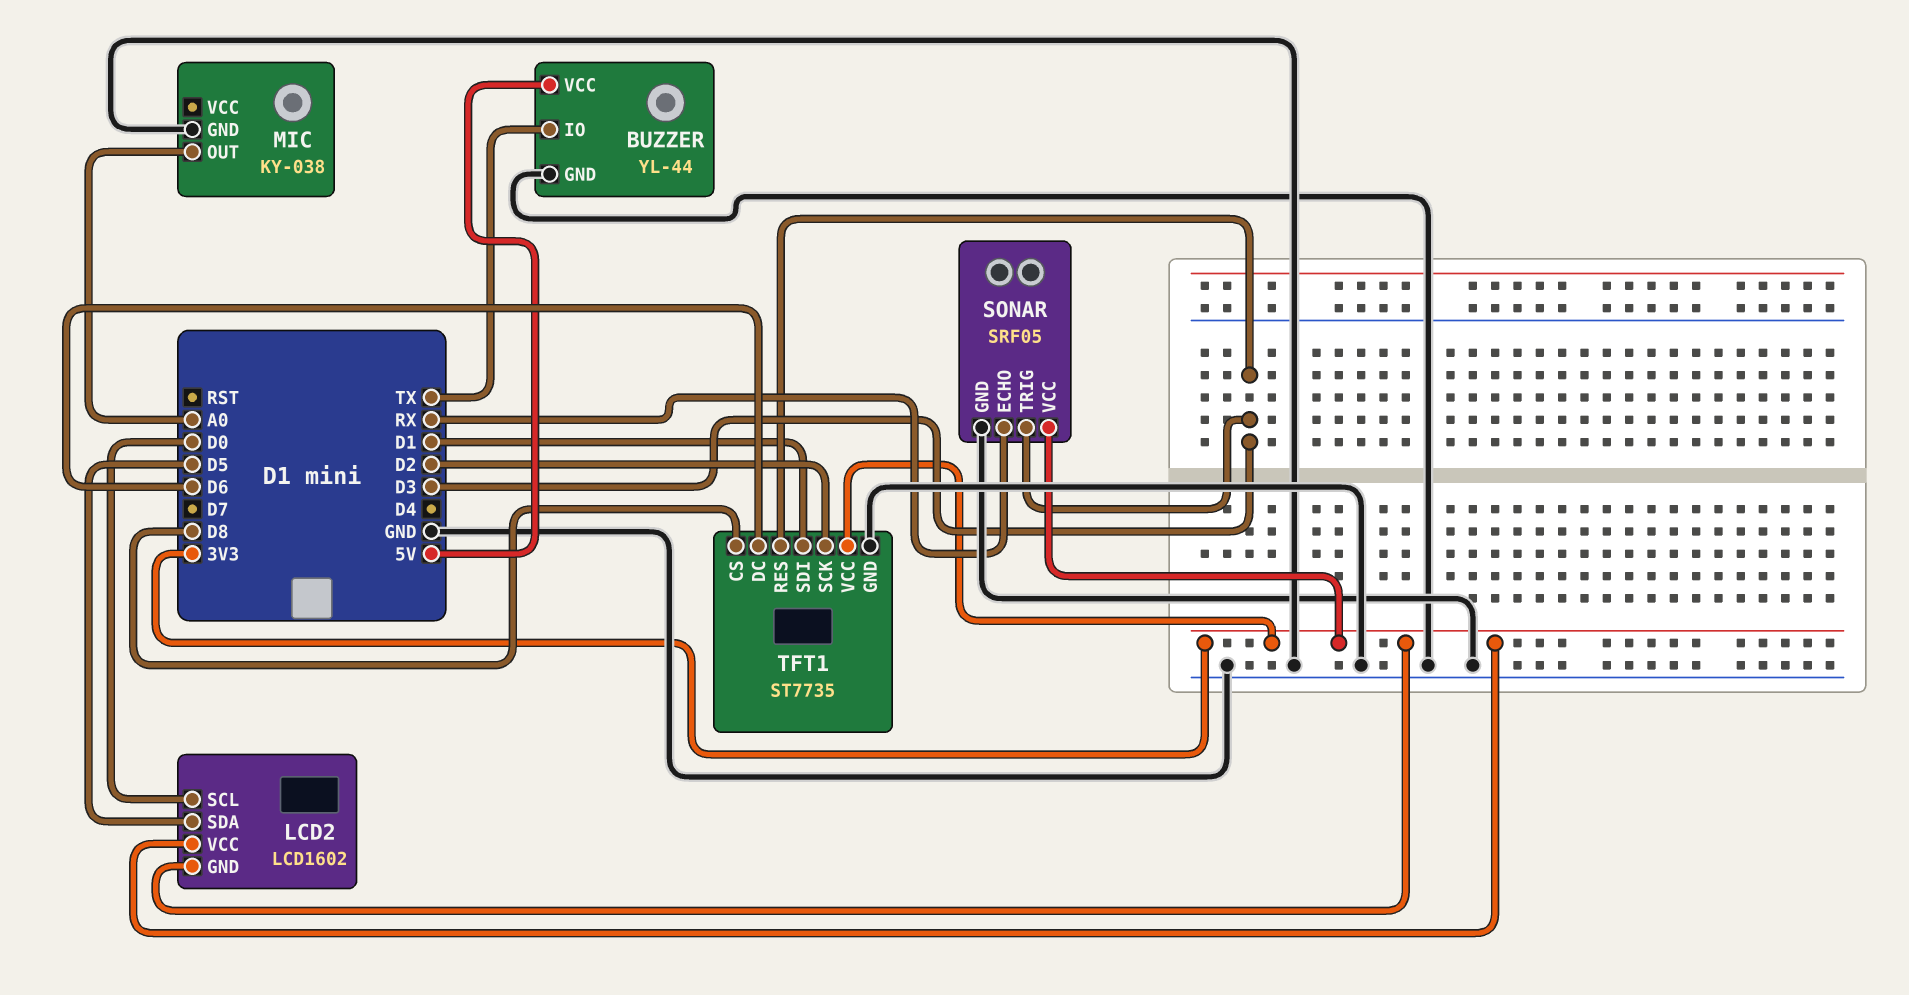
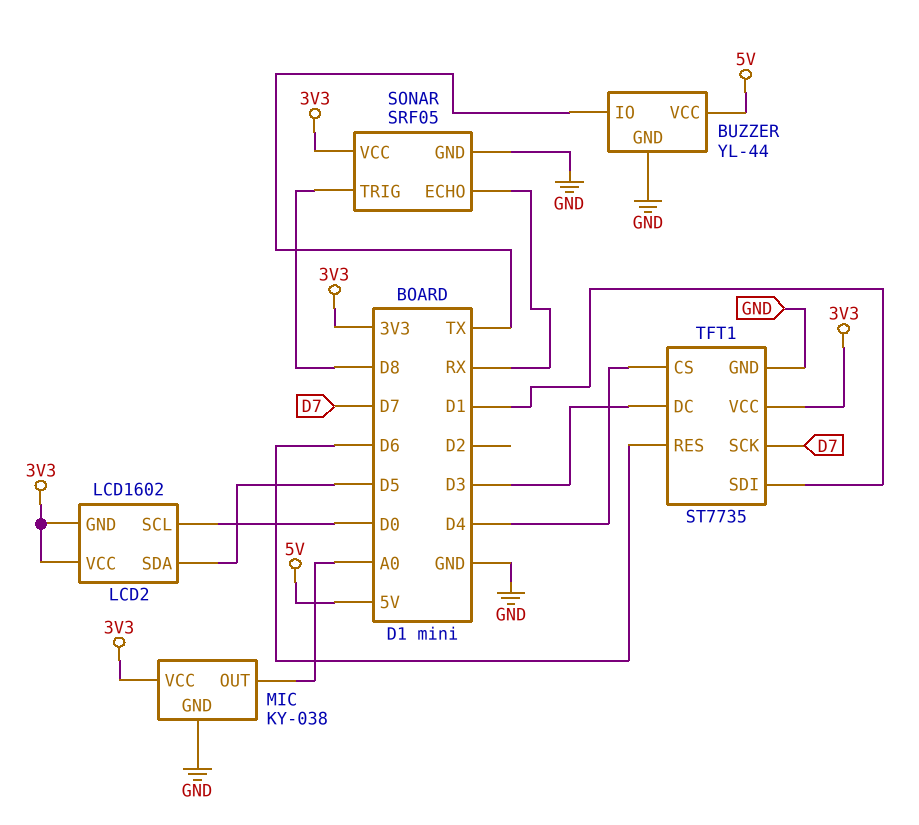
MIC pin VCC: none -> 3V3
SONAR pin TRIG: D3 -> D8
TFT1 pin CS: D8 -> D4
TFT1 pin DC: D6 -> D3
TFT1 pin RES: D3 -> D6
TFT1 pin SCK: D2 -> D7

